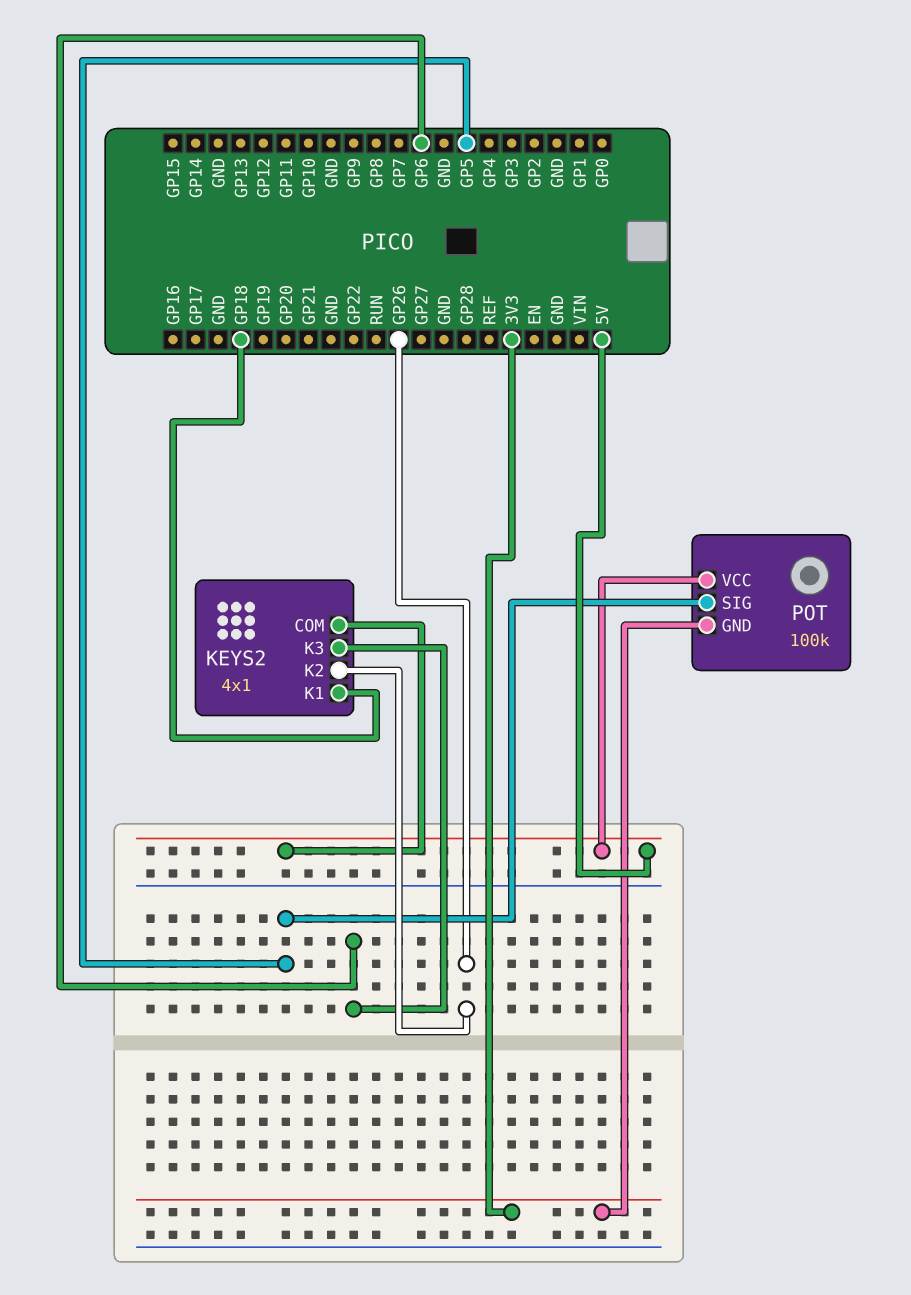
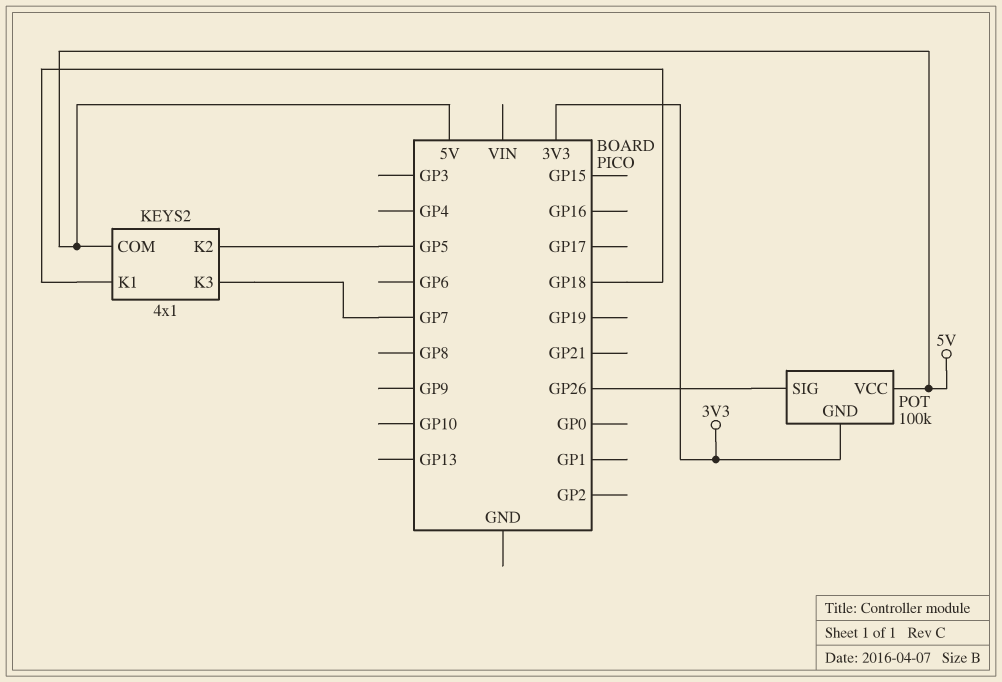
KEYS2 pin K2: GP26 -> GP5
KEYS2 pin K3: GP6 -> GP7
POT pin SIG: GP5 -> GP26

